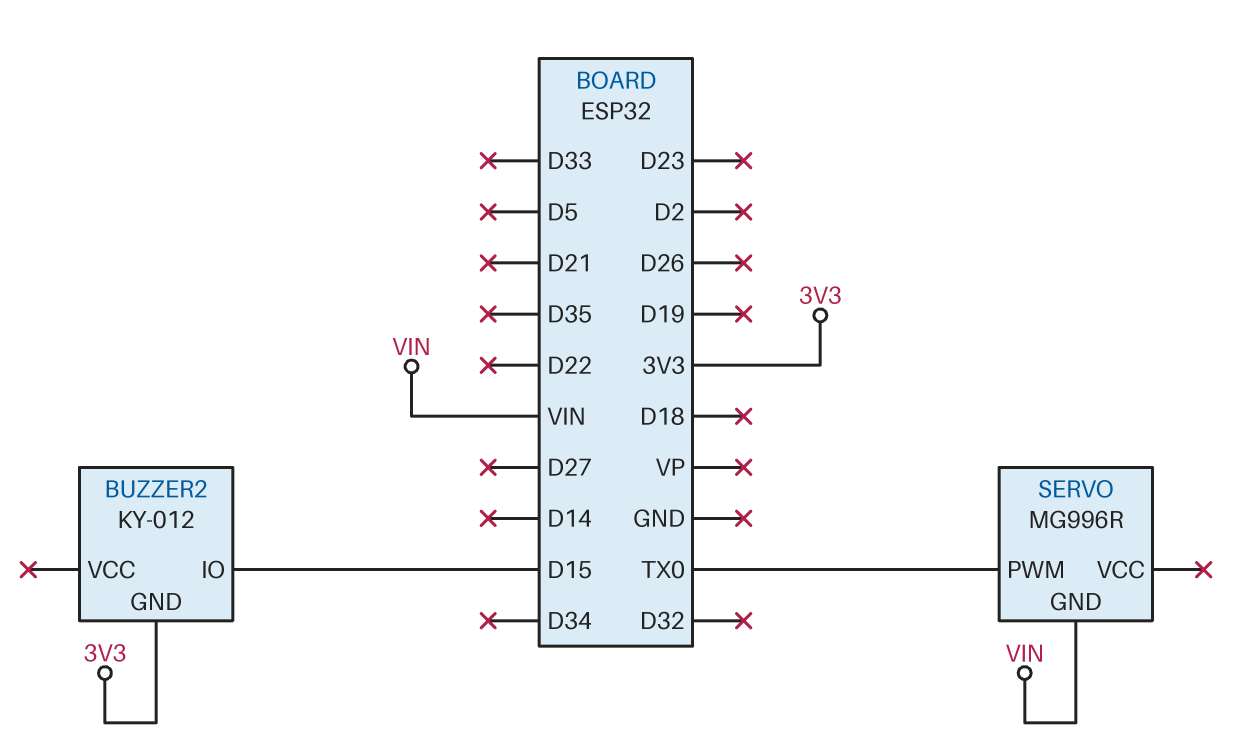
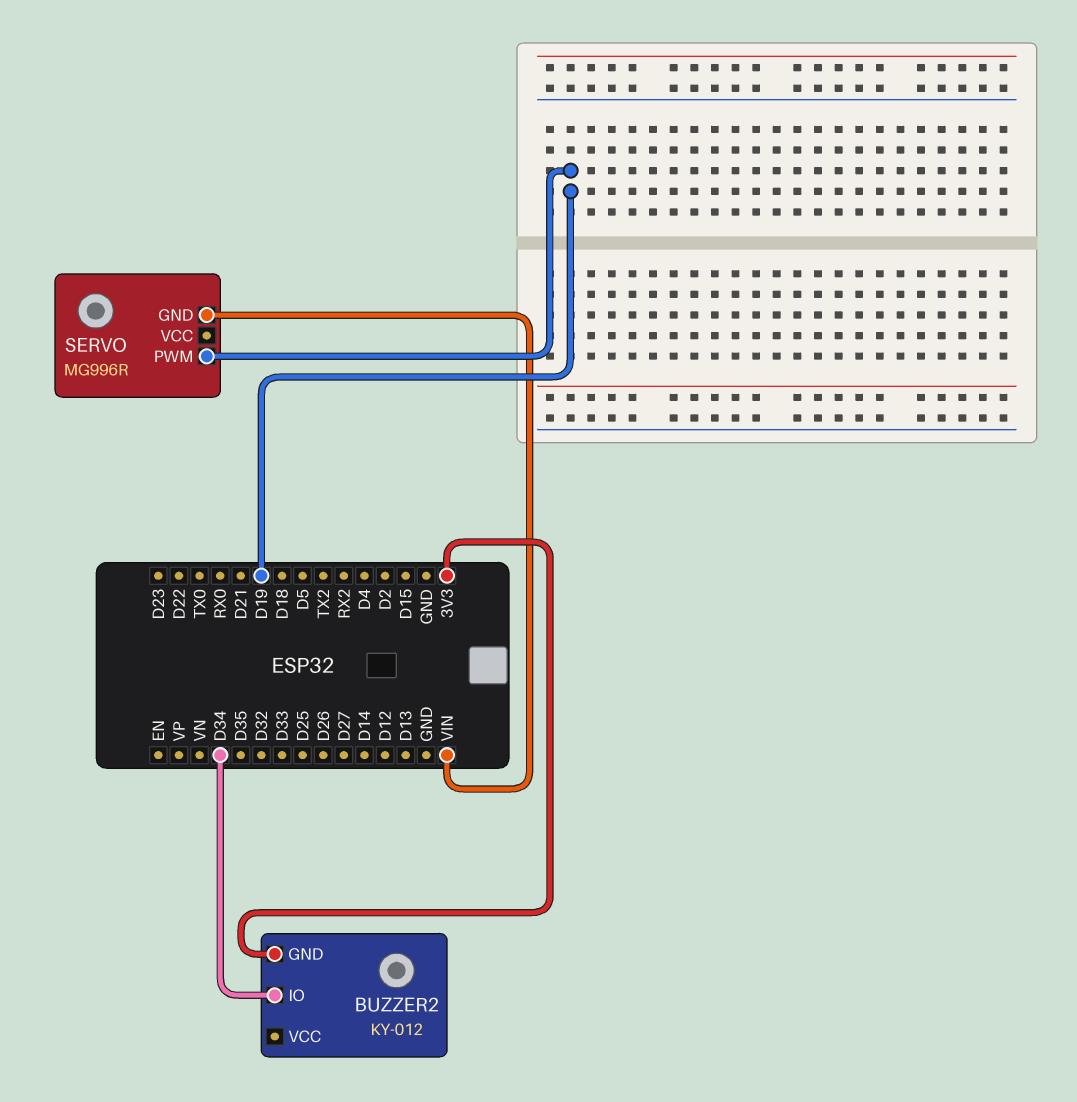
BUZZER2 pin IO: D15 -> D34
SERVO pin PWM: TX0 -> D19

